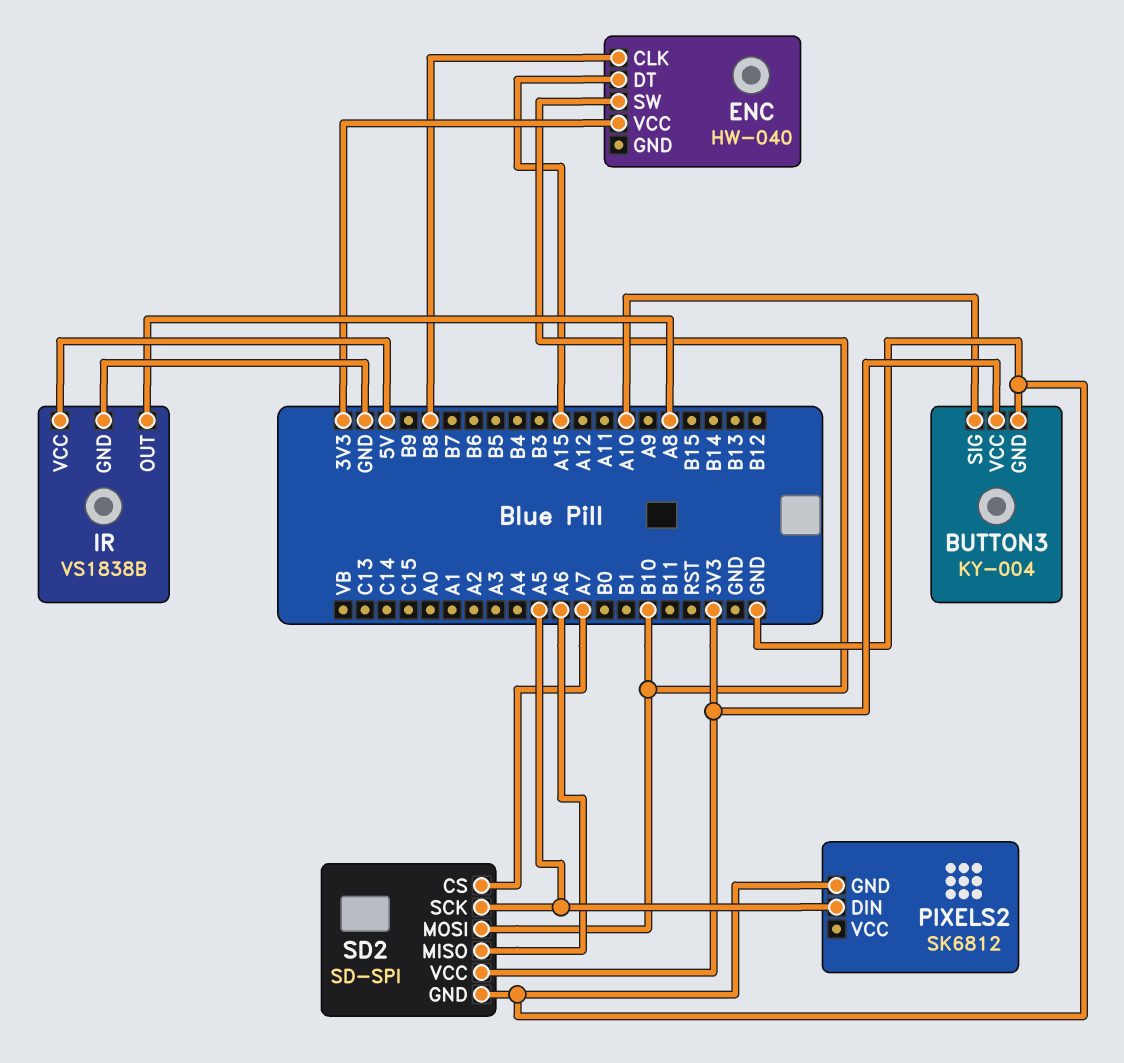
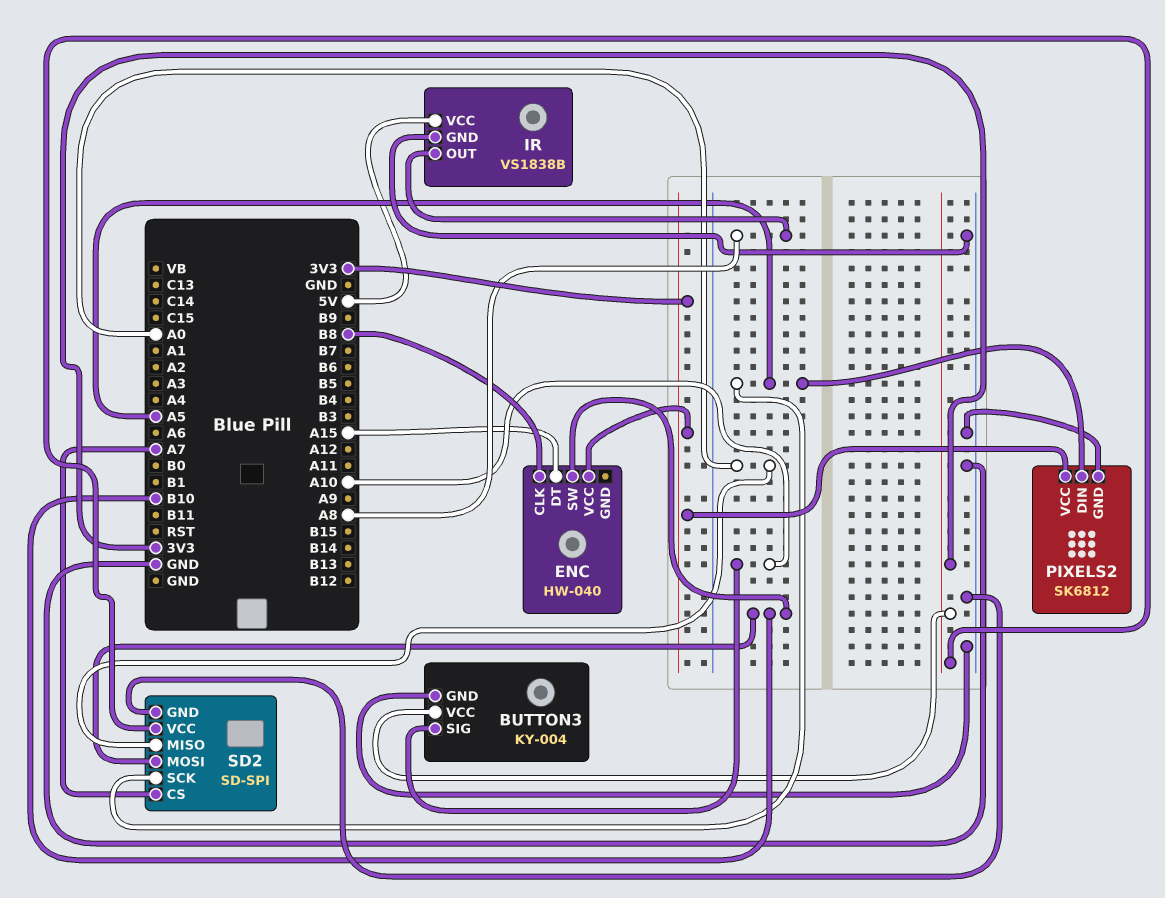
PIXELS2 pin VCC: none -> 3V3
SD2 pin MISO: A6 -> A0

